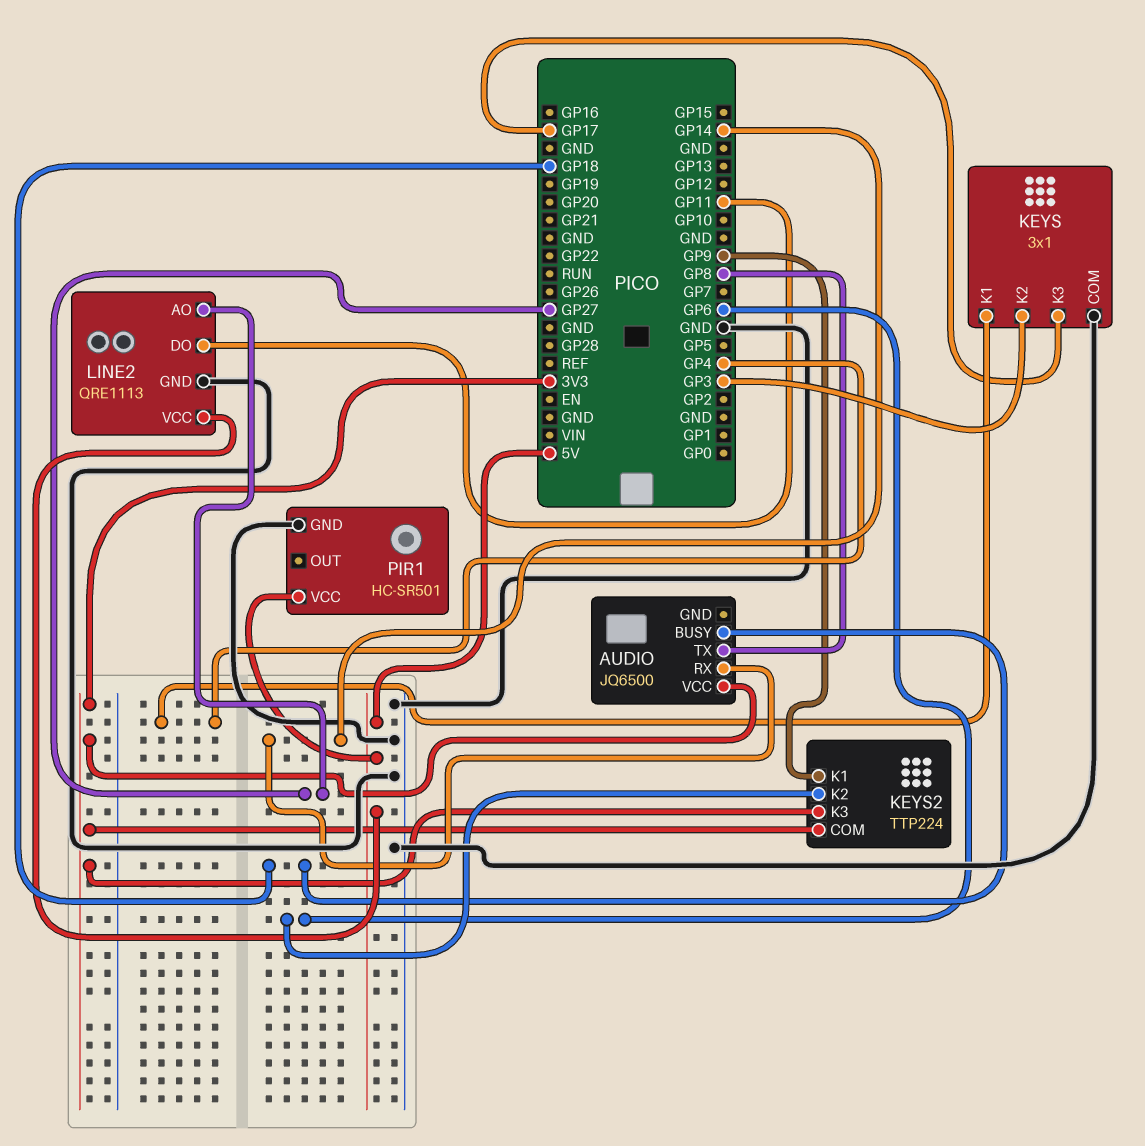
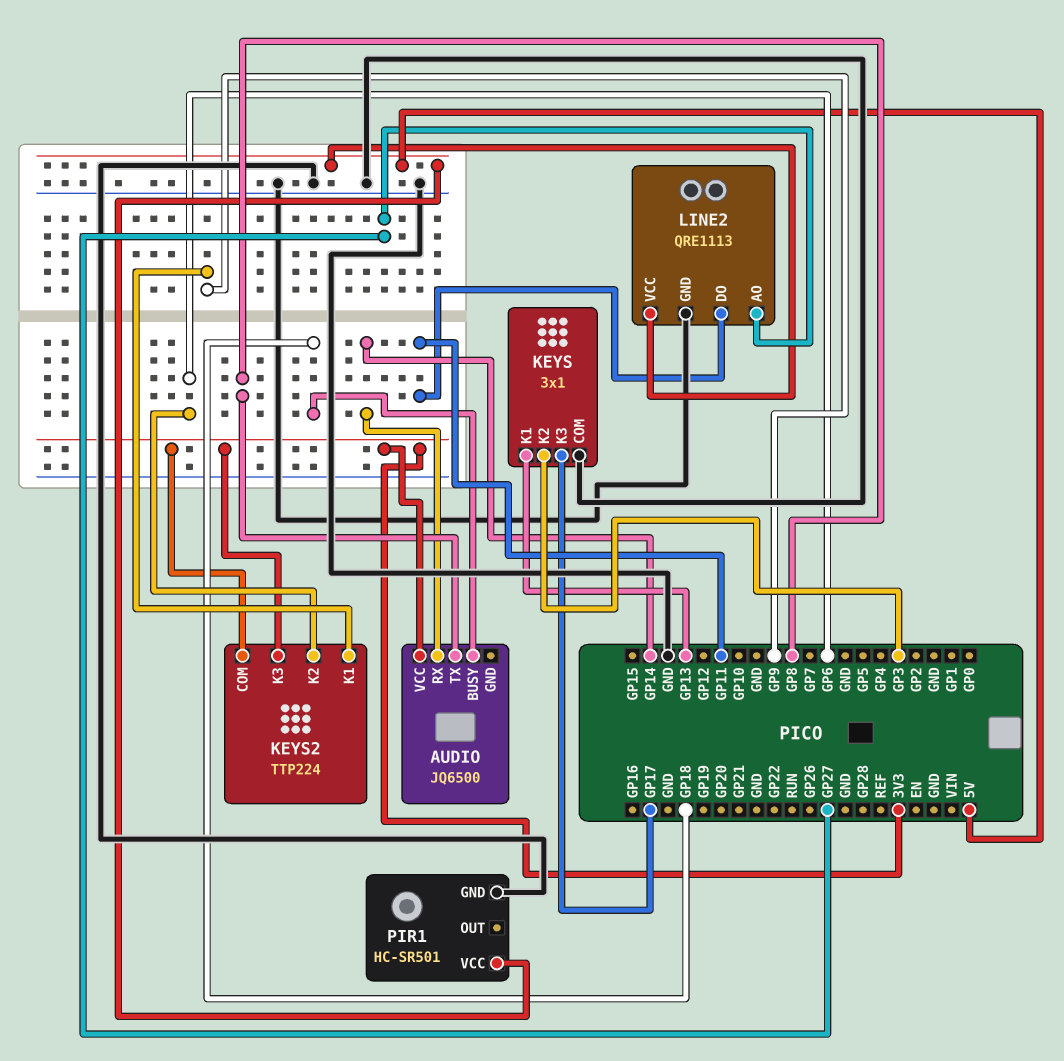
KEYS pin K1: GP4 -> GP13

